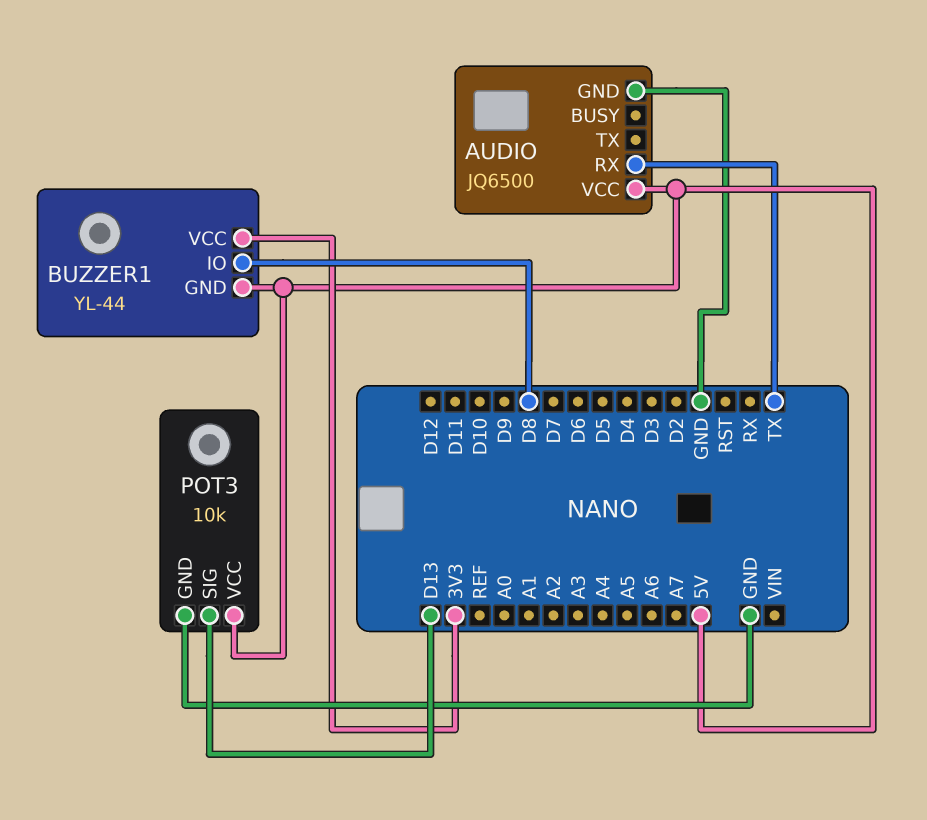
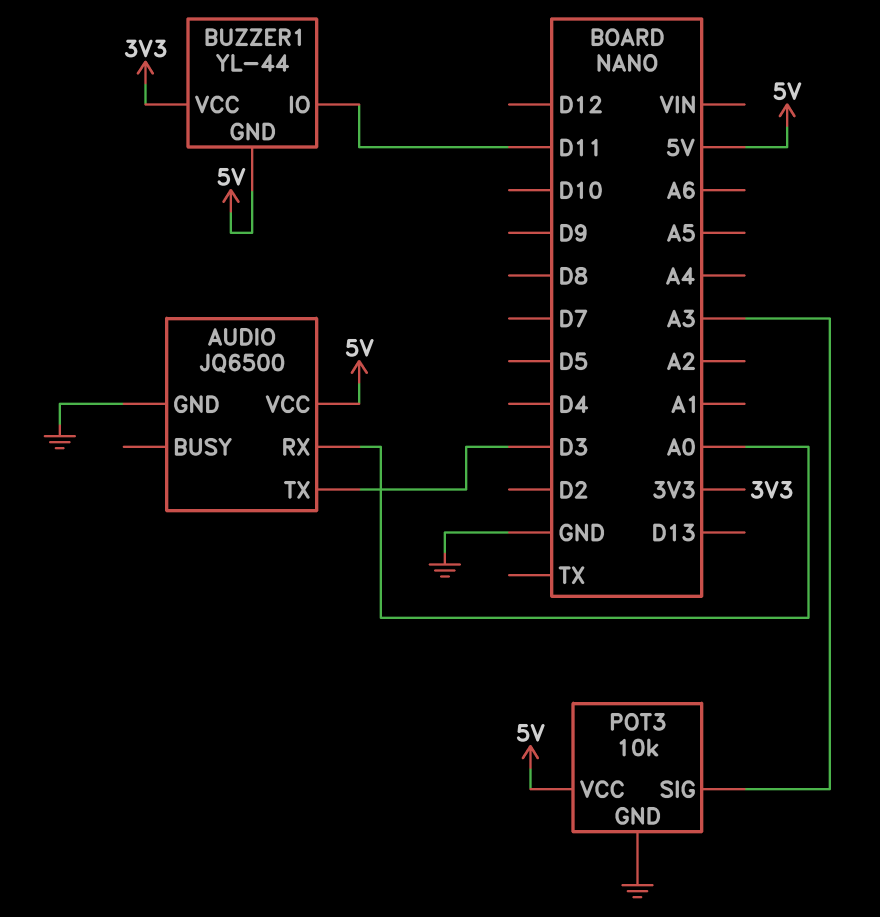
AUDIO pin RX: TX -> A0
AUDIO pin TX: none -> D3
BUZZER1 pin IO: D8 -> D11
POT3 pin SIG: D13 -> A3

